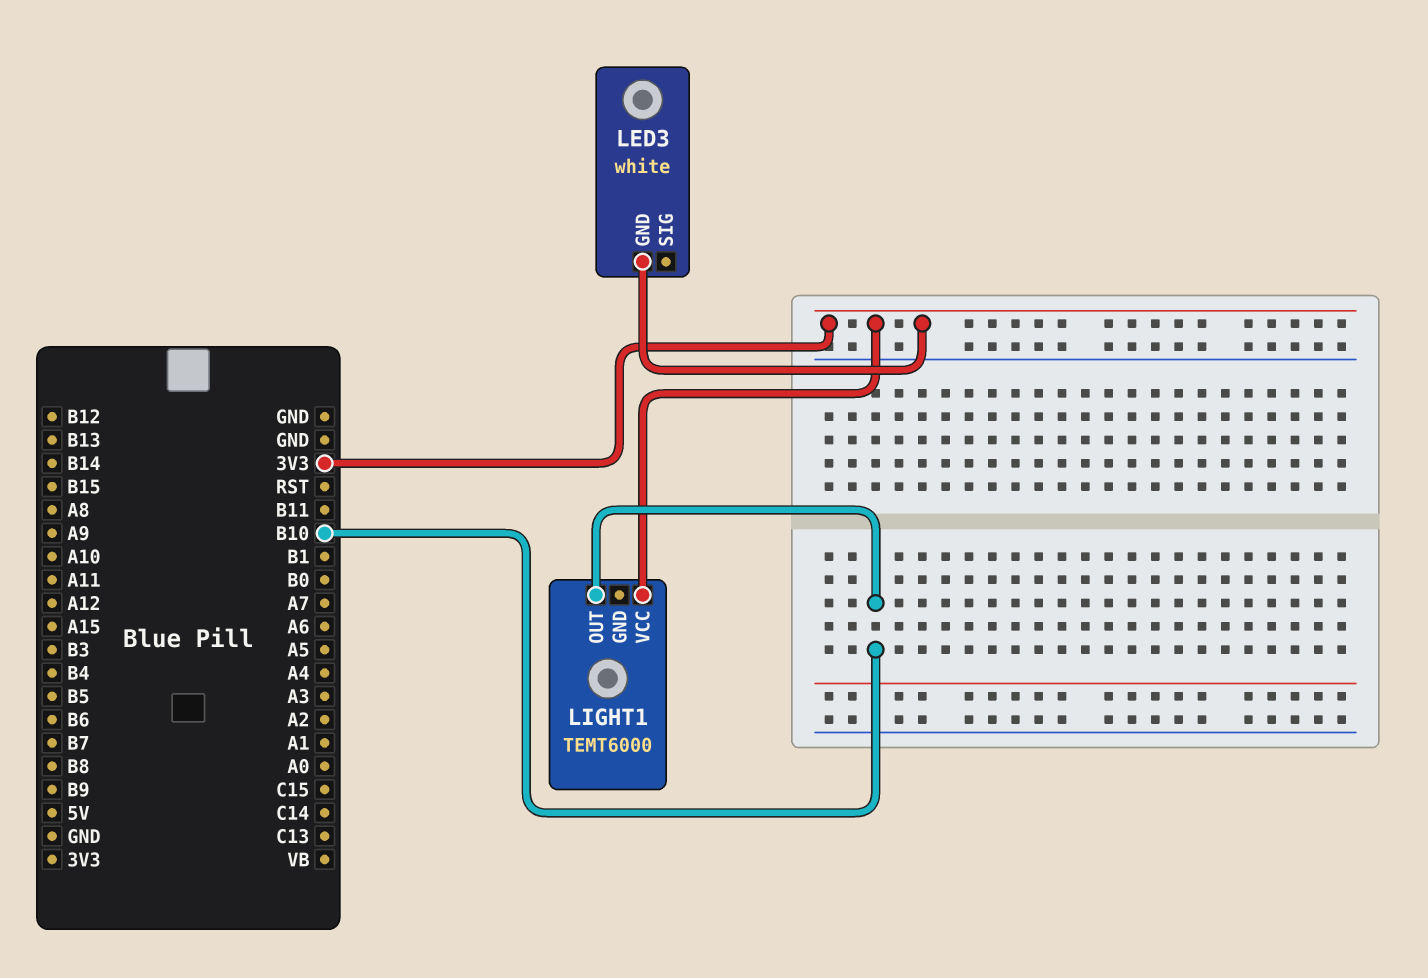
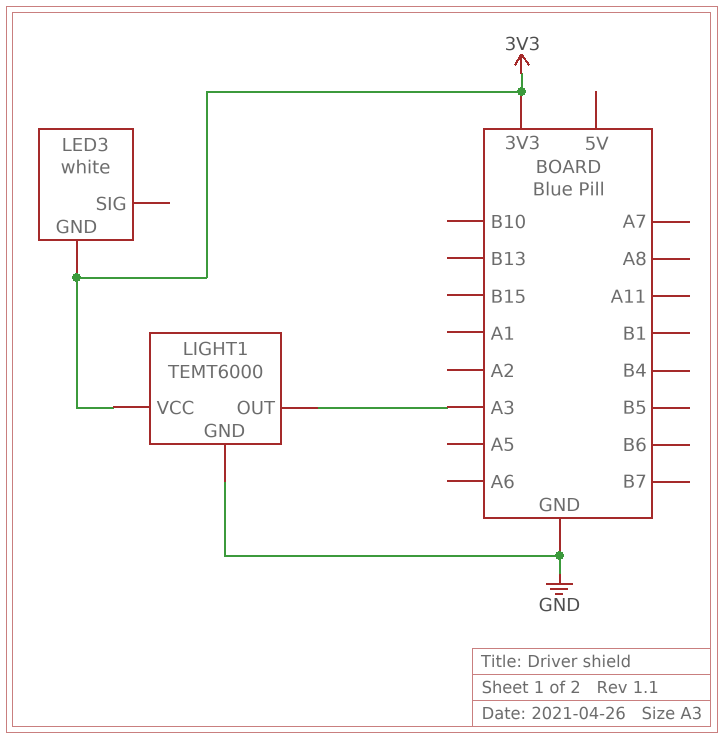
LIGHT1 pin GND: none -> GND
LIGHT1 pin OUT: B10 -> A3

